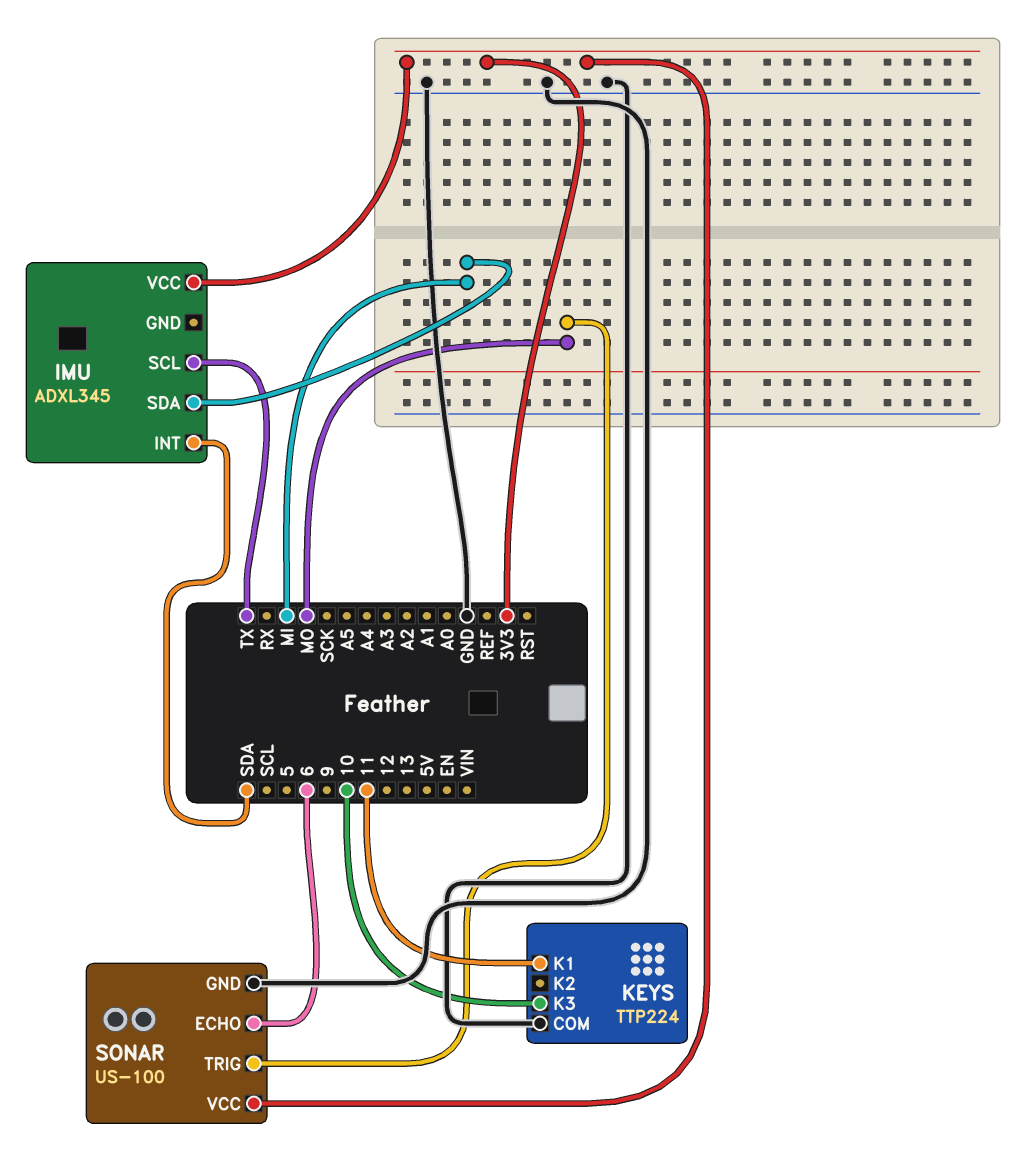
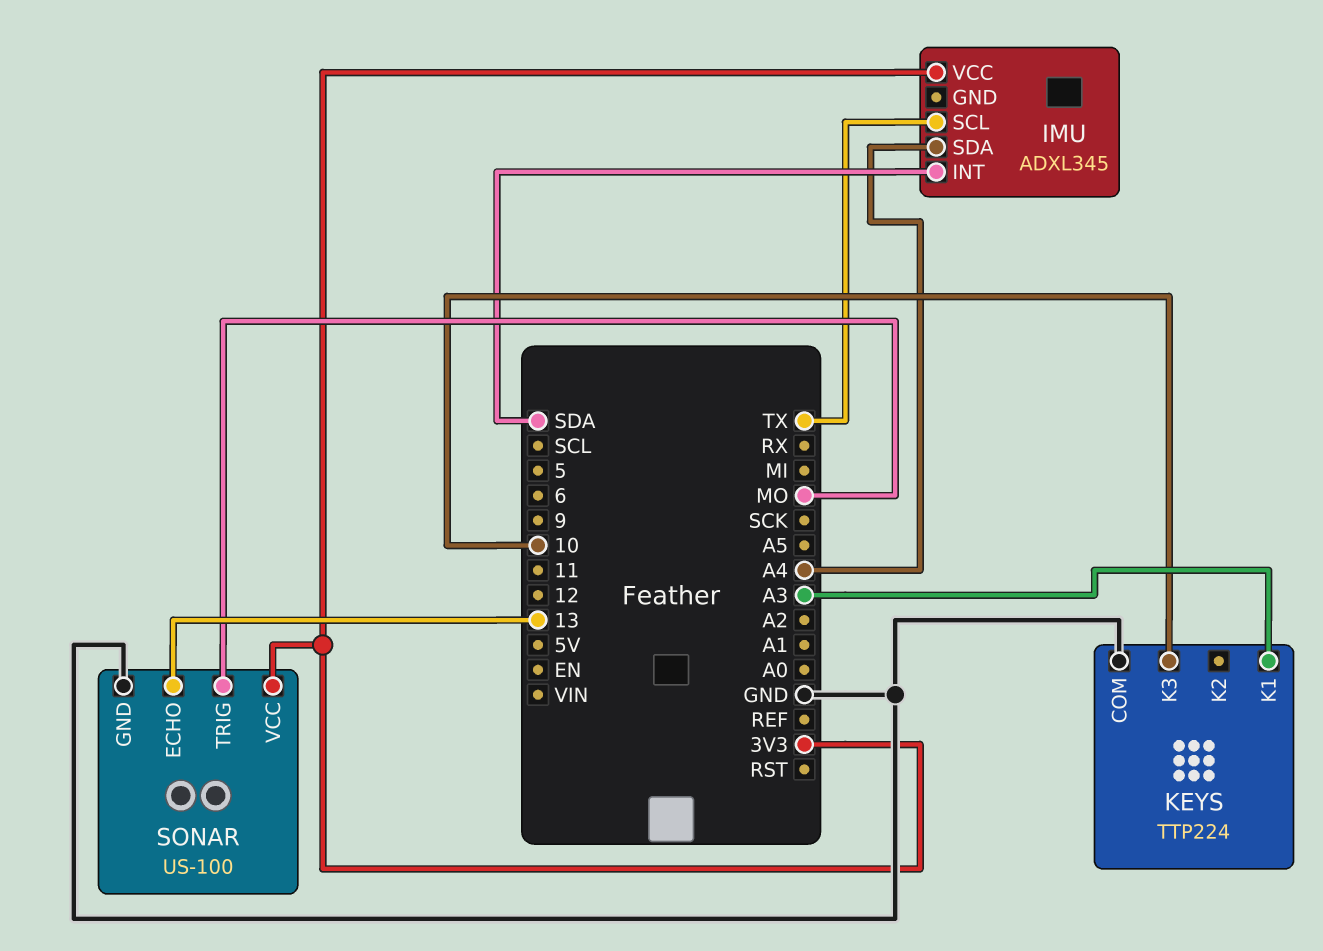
IMU pin SDA: MI -> A4
KEYS pin K1: 11 -> A3
SONAR pin ECHO: 6 -> 13

